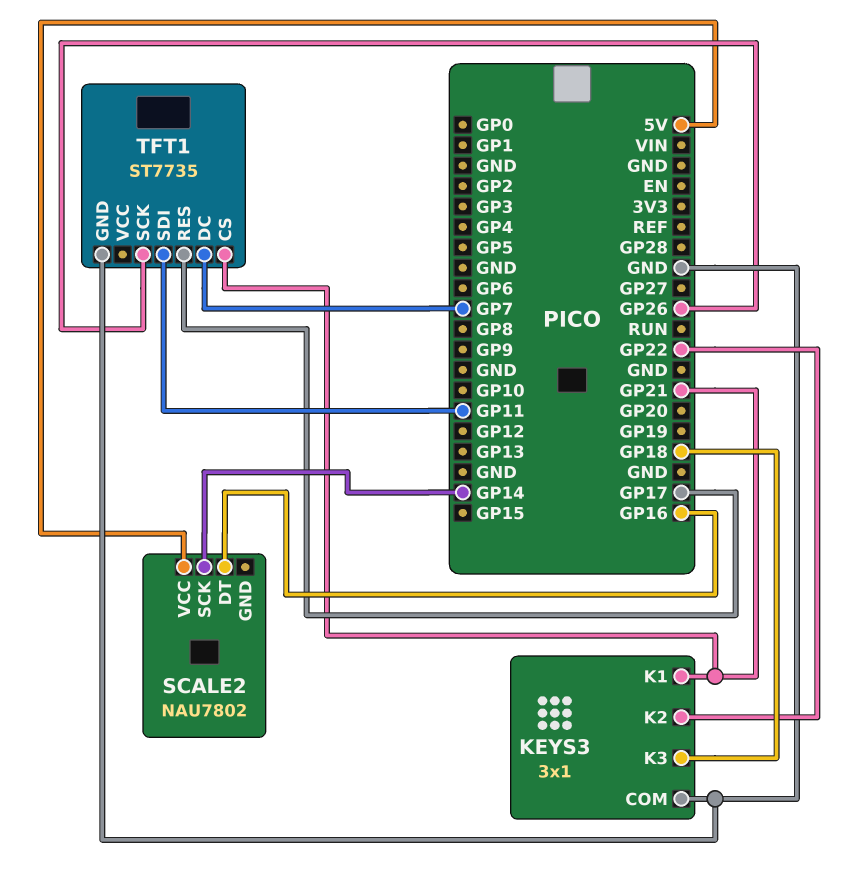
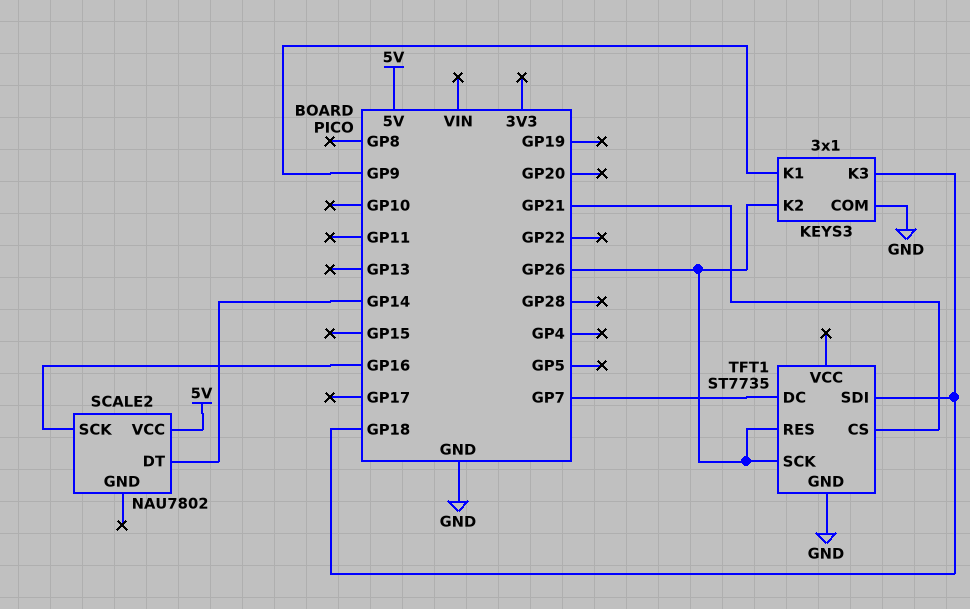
KEYS3 pin K1: GP21 -> GP9
KEYS3 pin K2: GP22 -> GP26
SCALE2 pin DT: GP16 -> GP14
SCALE2 pin SCK: GP14 -> GP16
TFT1 pin RES: GP17 -> GP26
TFT1 pin SDI: GP11 -> GP18

